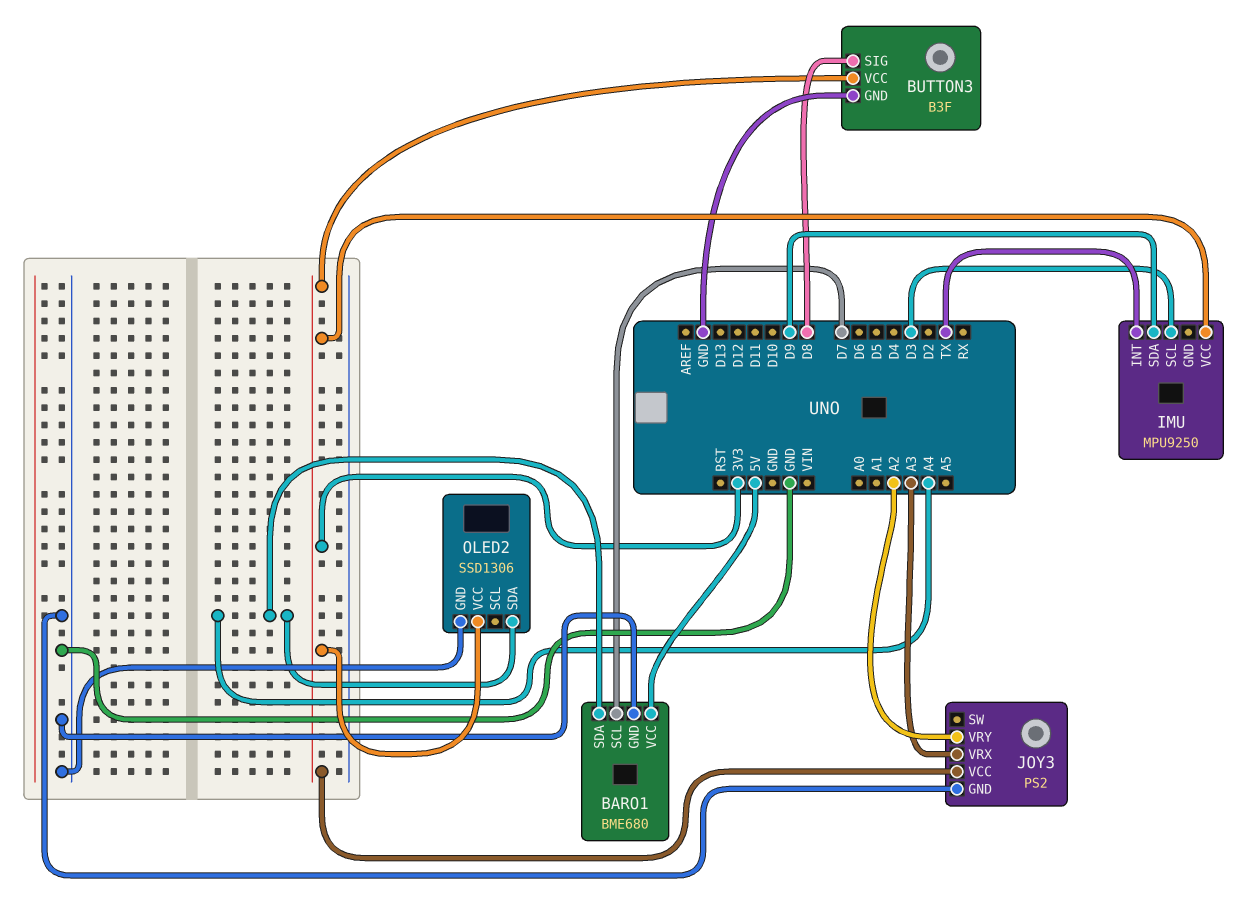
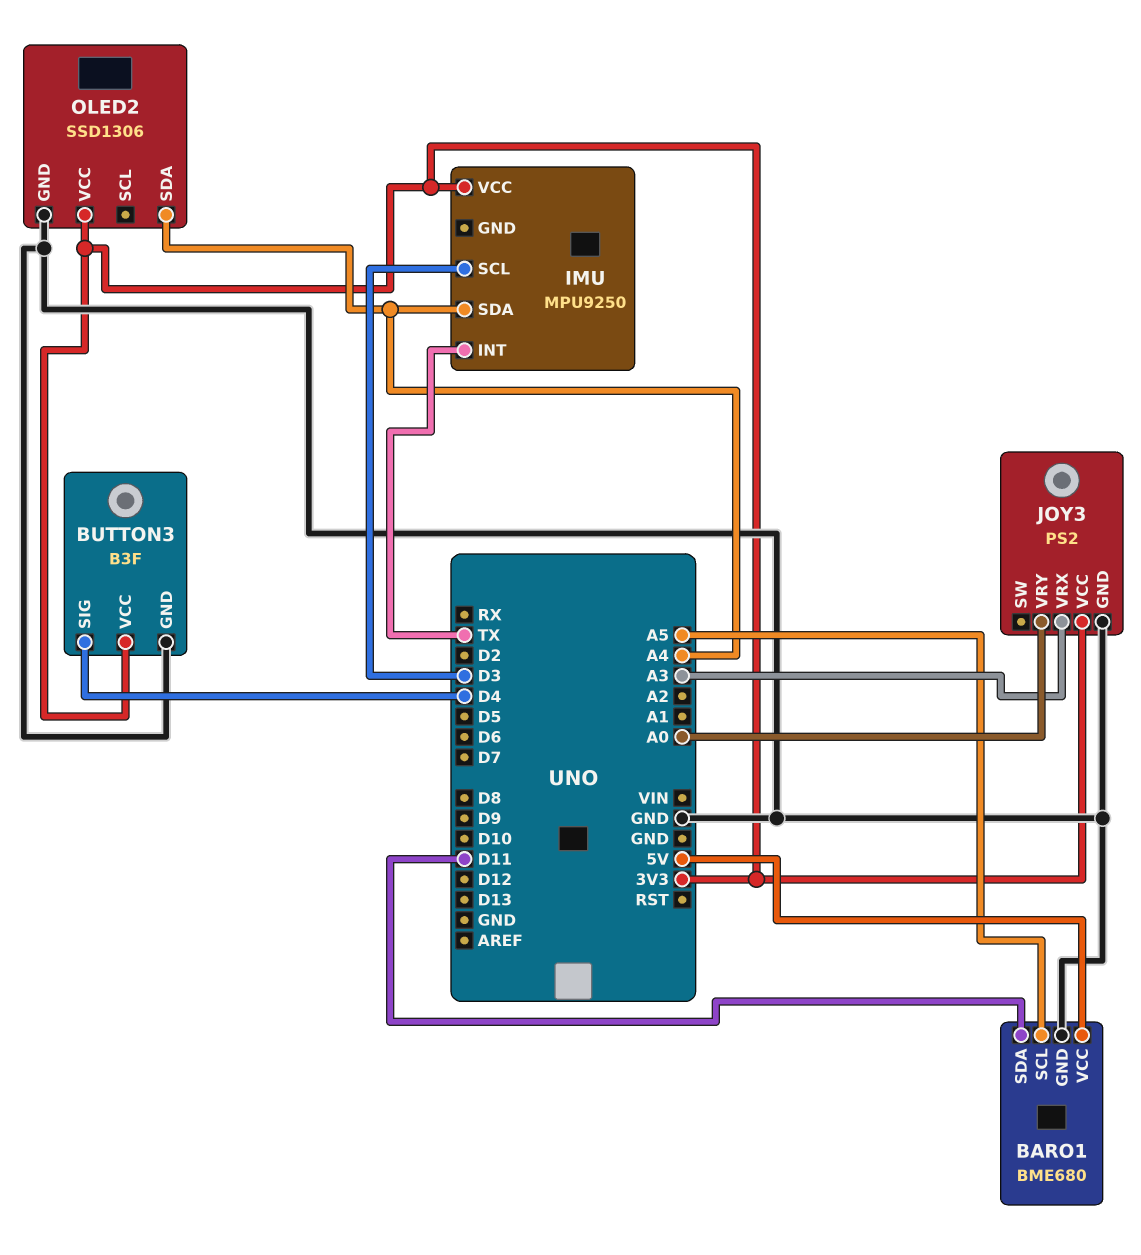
BARO1 pin SCL: D7 -> A5
BARO1 pin SDA: A4 -> D11
BUTTON3 pin SIG: D8 -> D4
IMU pin SDA: D9 -> A4
JOY3 pin VRY: A2 -> A0

